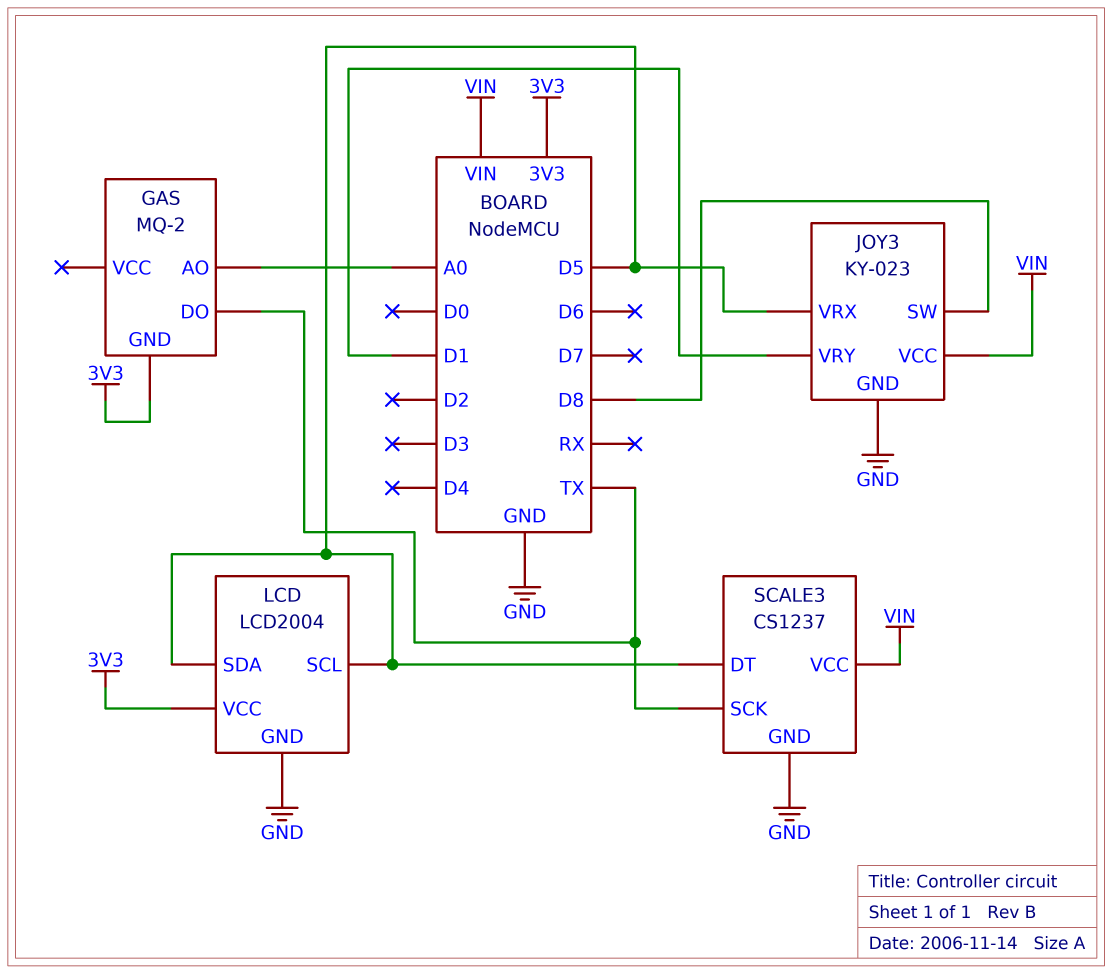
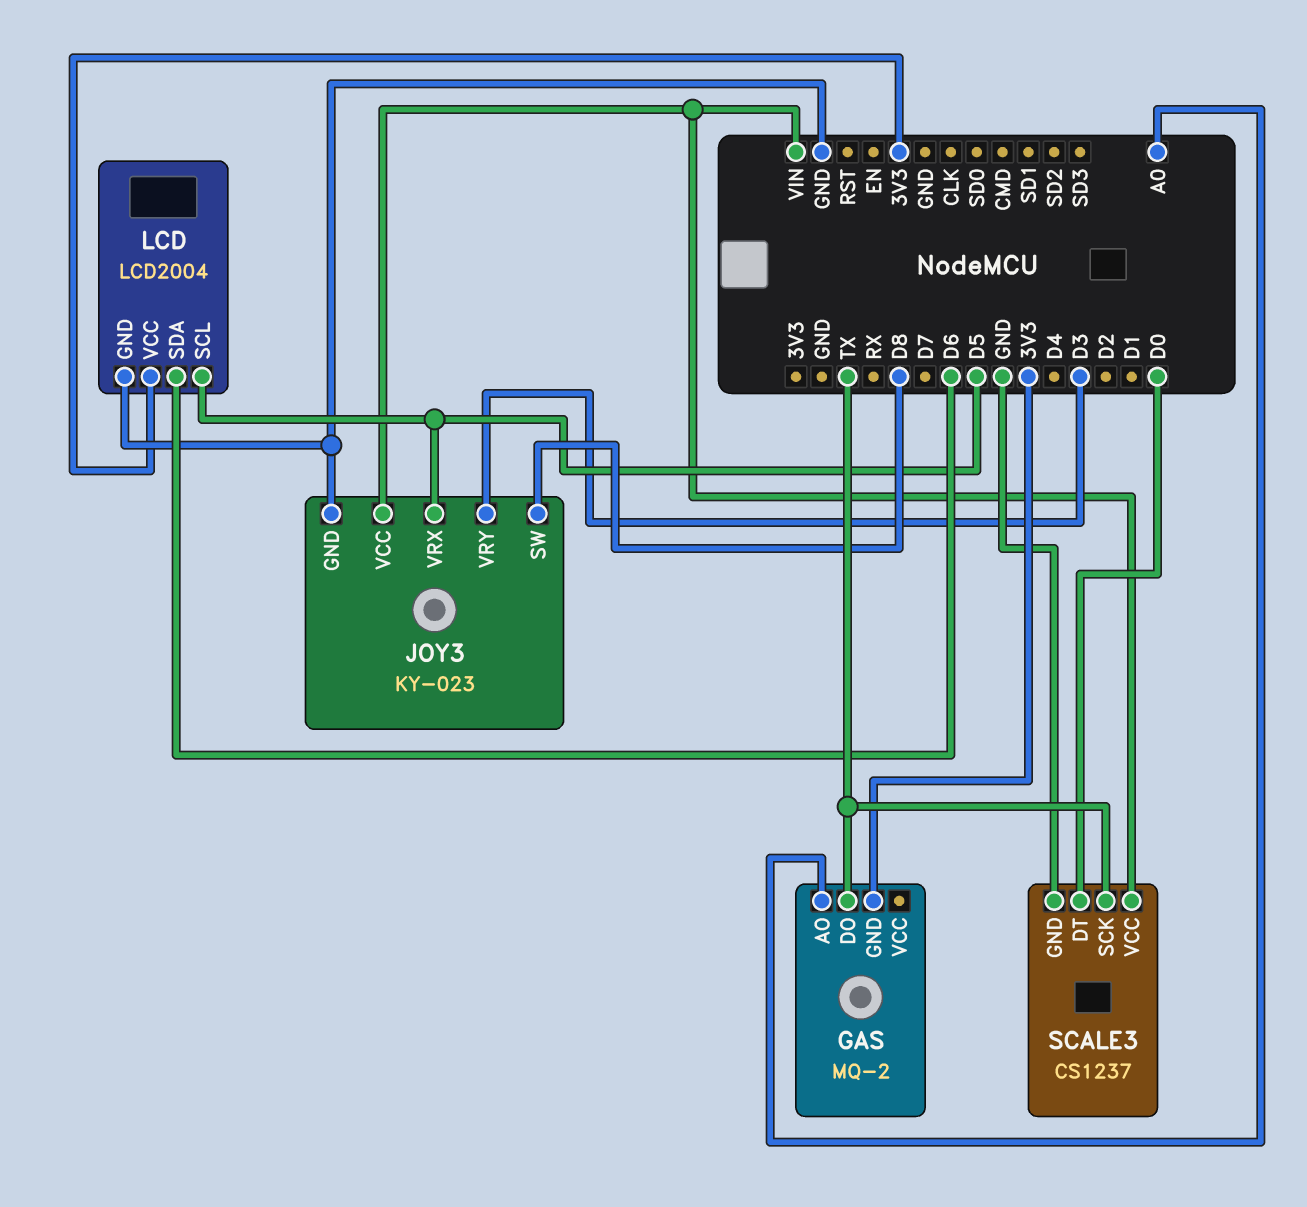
JOY3 pin VRY: D1 -> D3
LCD pin SDA: D5 -> D6
SCALE3 pin DT: D5 -> D0

